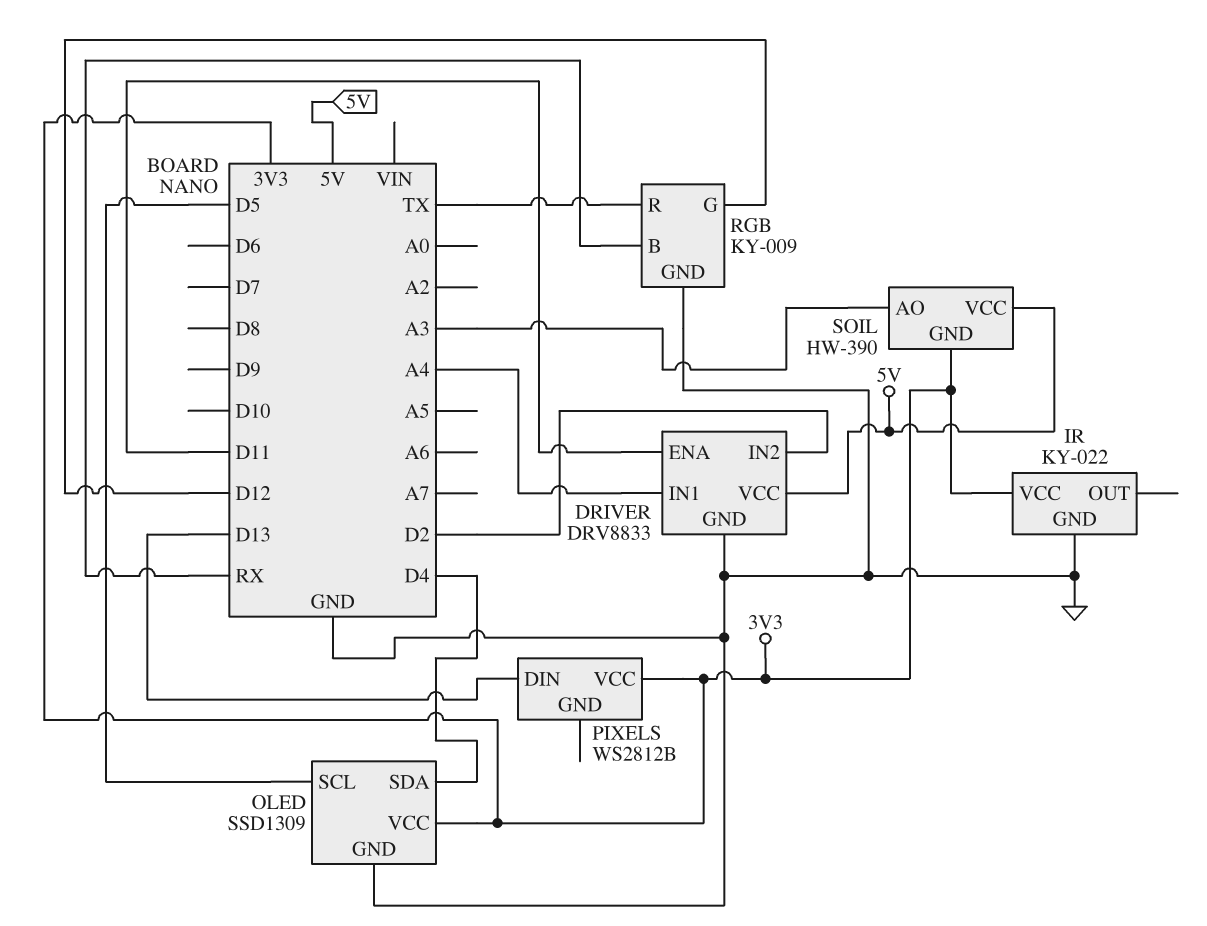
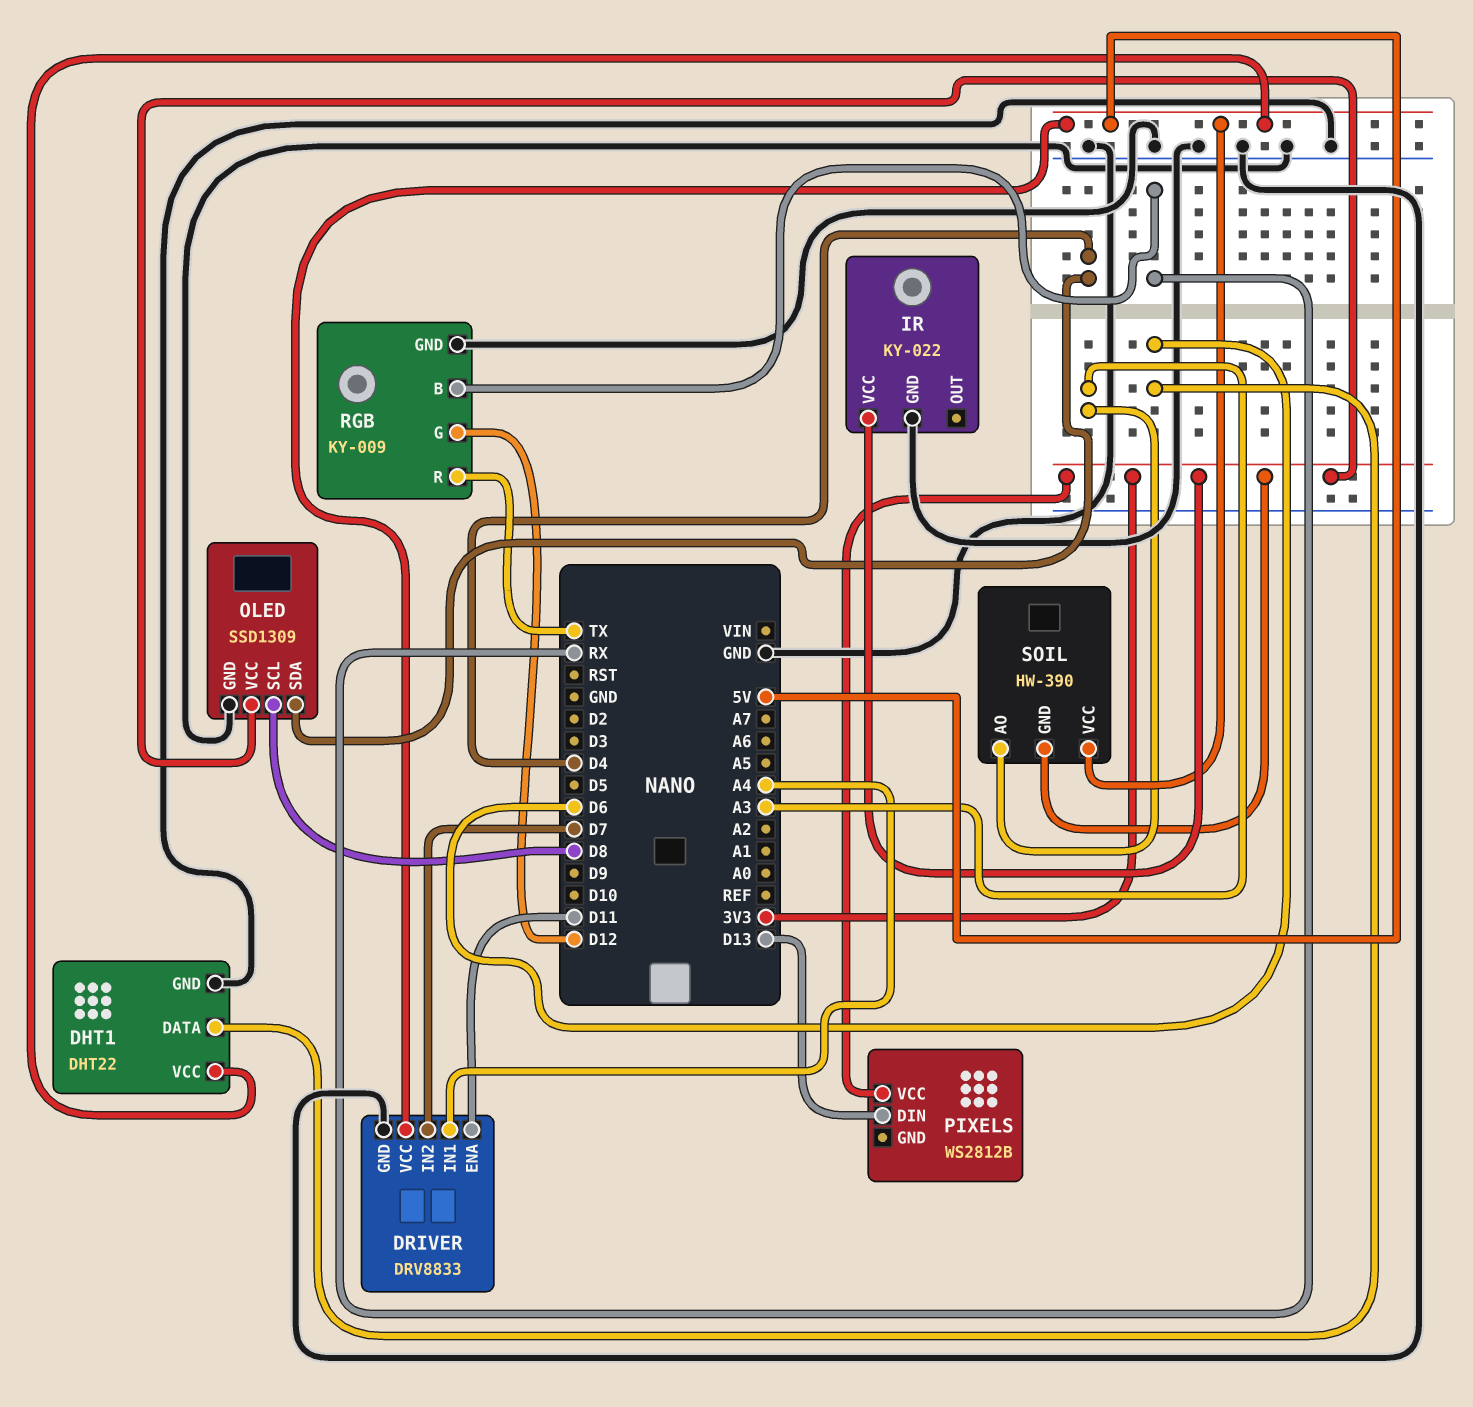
DHT1: none -> DHT22
DHT1 pin DATA: none -> D6
DHT1 pin GND: none -> GND
DHT1 pin VCC: none -> 5V
DRIVER pin IN2: D2 -> D7
OLED pin SCL: D5 -> D8

